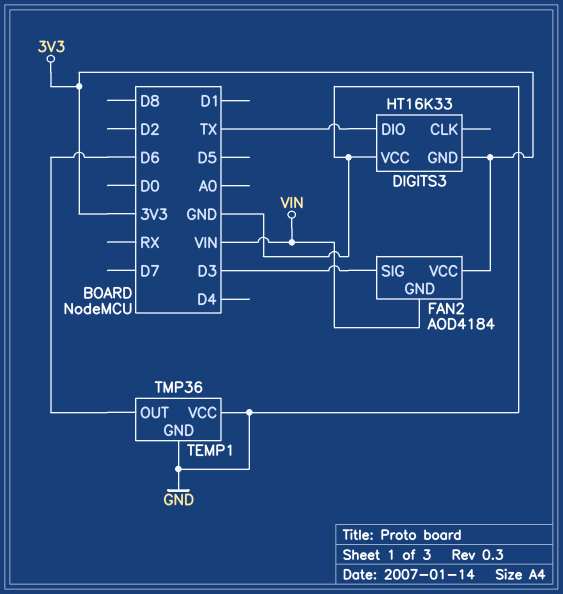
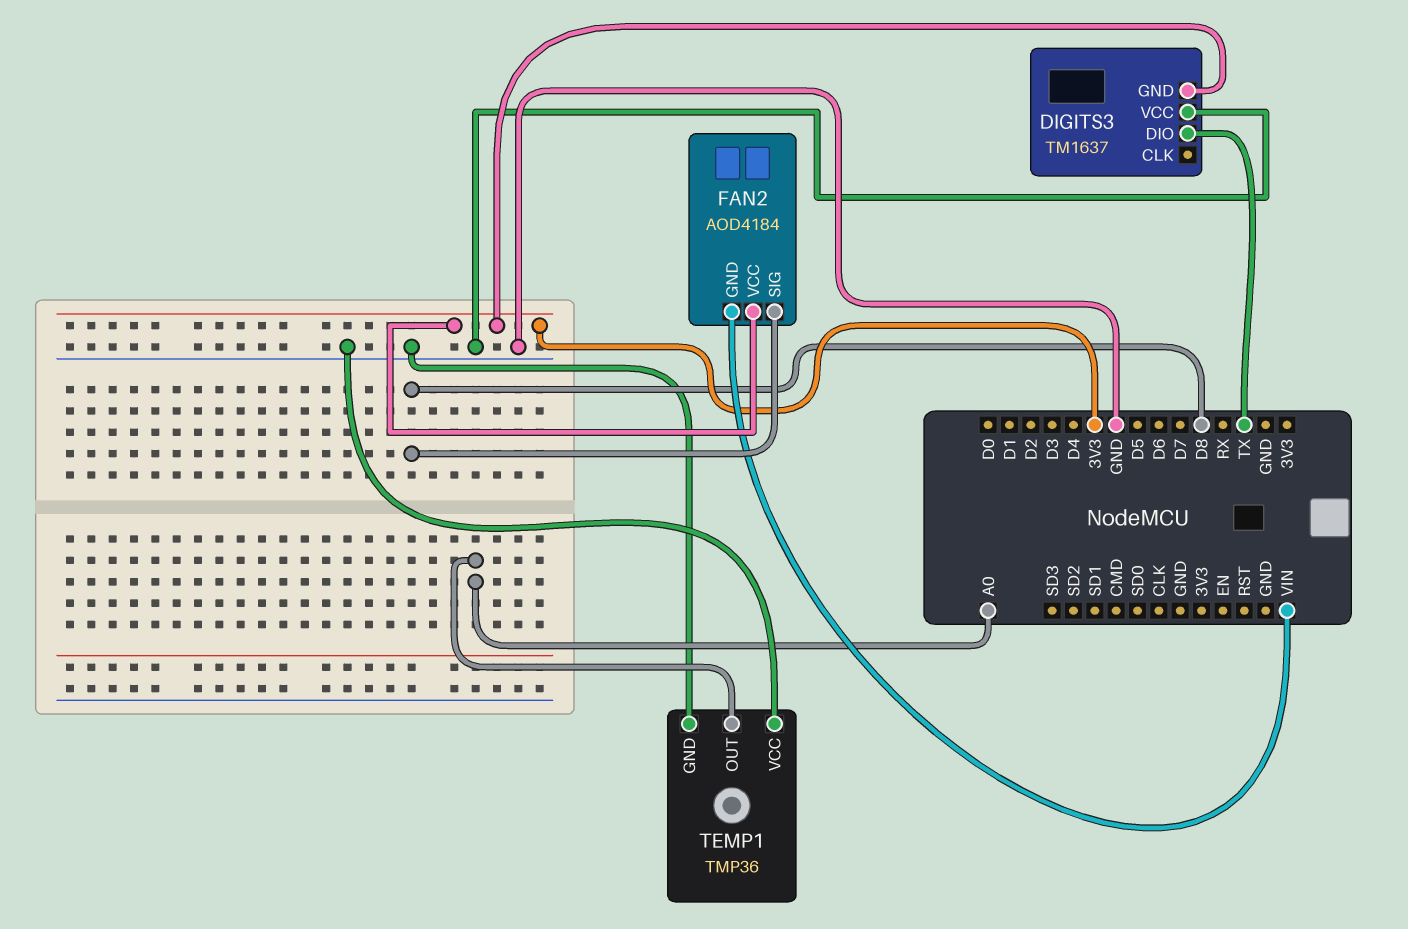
DIGITS3: HT16K33 -> TM1637
FAN2 pin SIG: D3 -> D8
TEMP1 pin OUT: D6 -> A0

